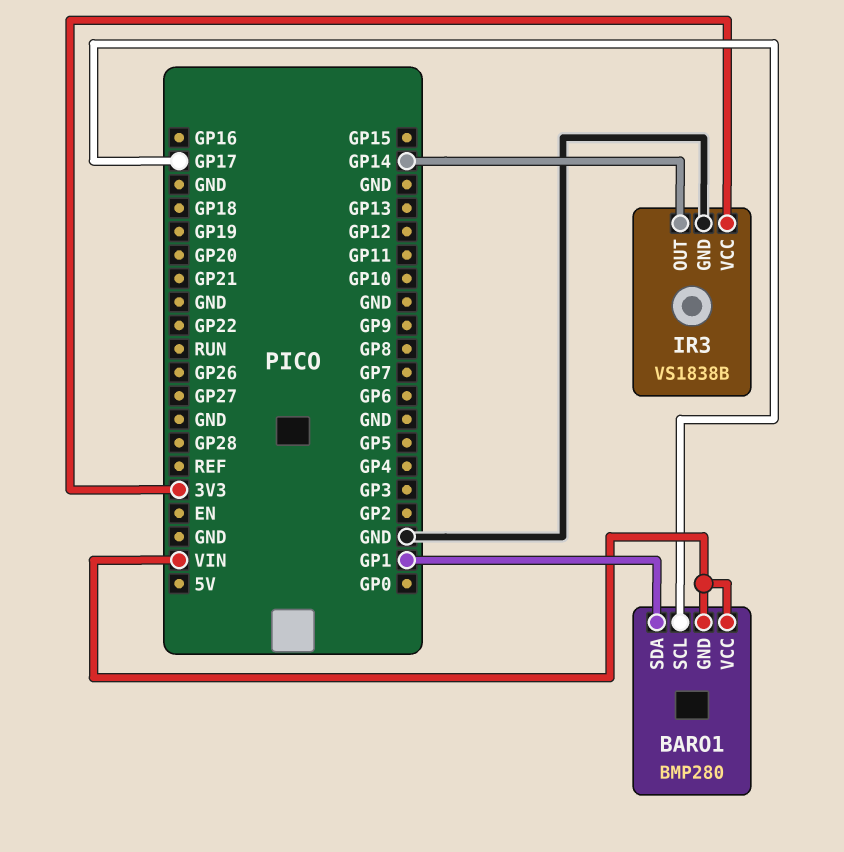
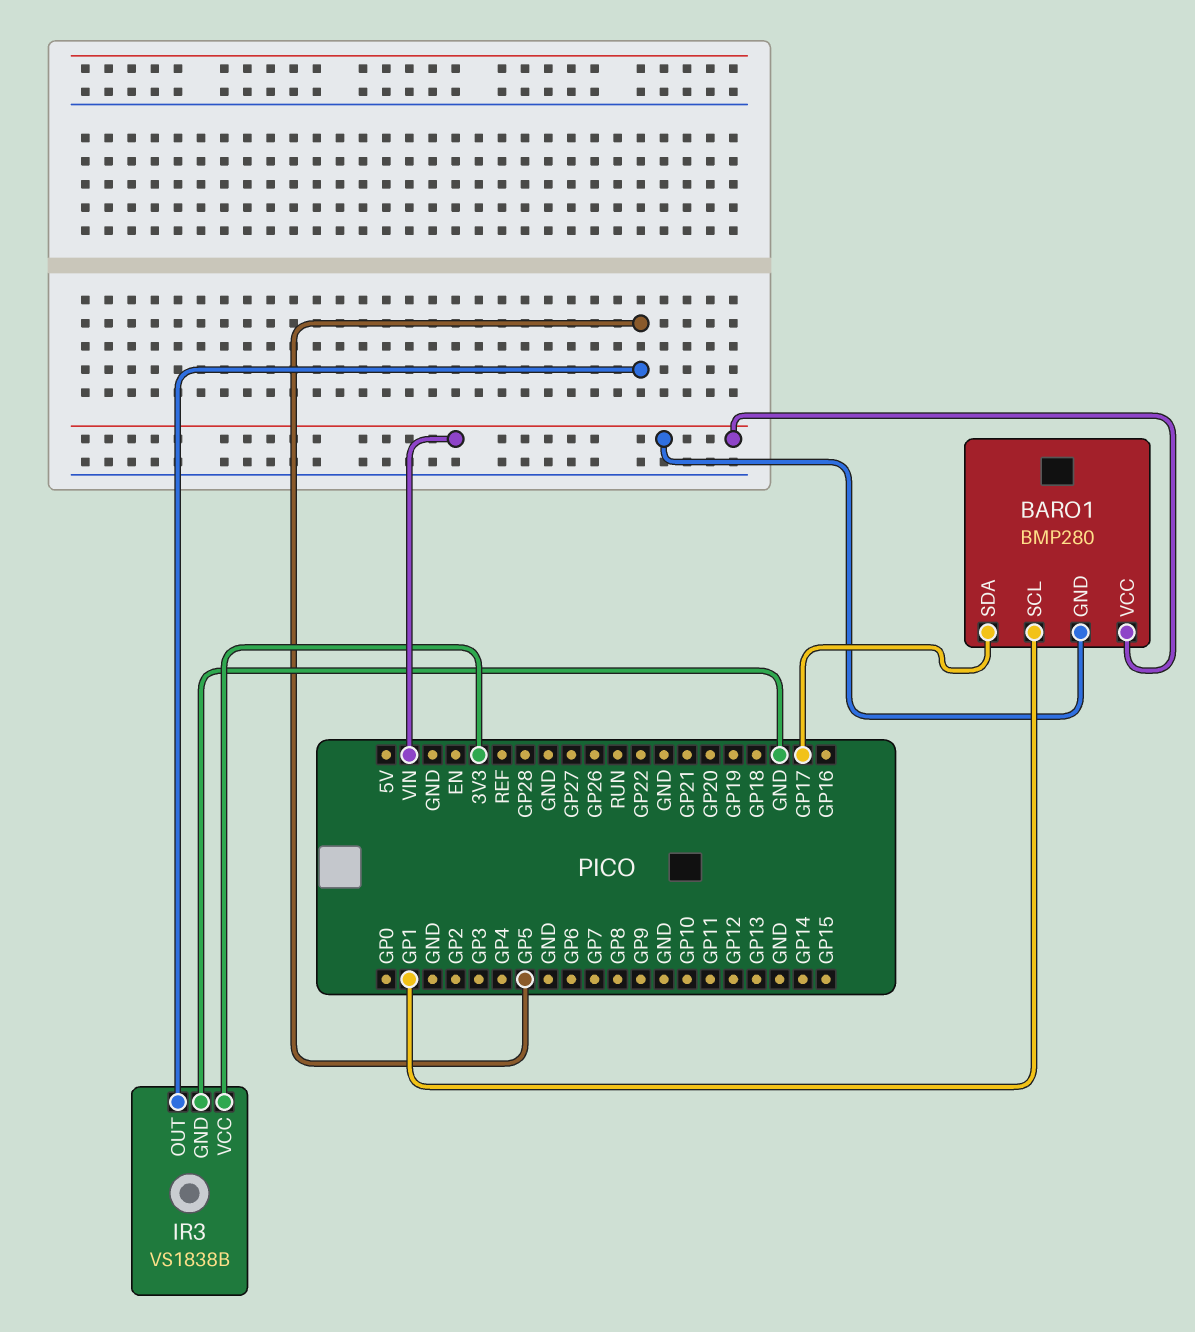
BARO1 pin SCL: GP17 -> GP1
BARO1 pin SDA: GP1 -> GP17
IR3 pin OUT: GP14 -> GP5

